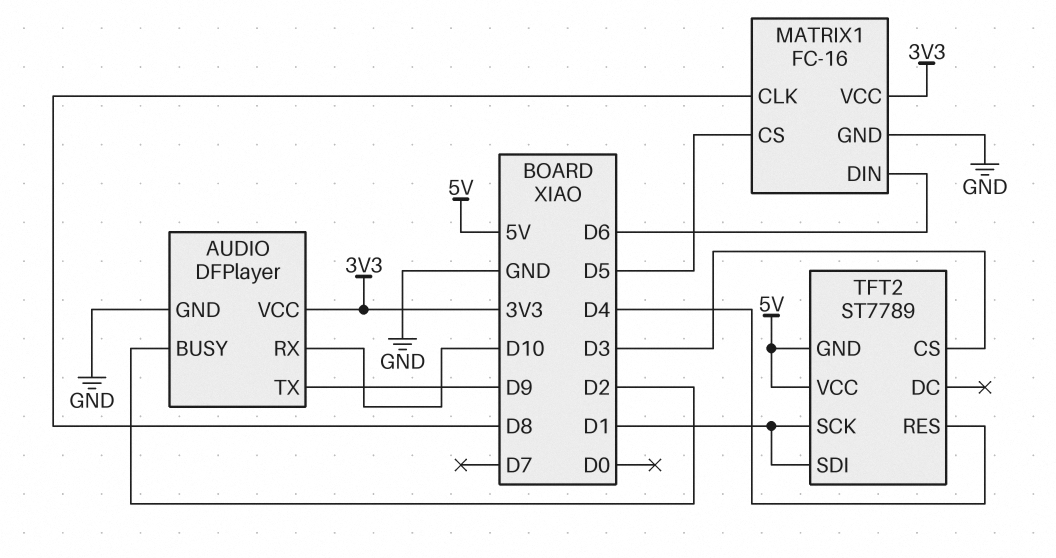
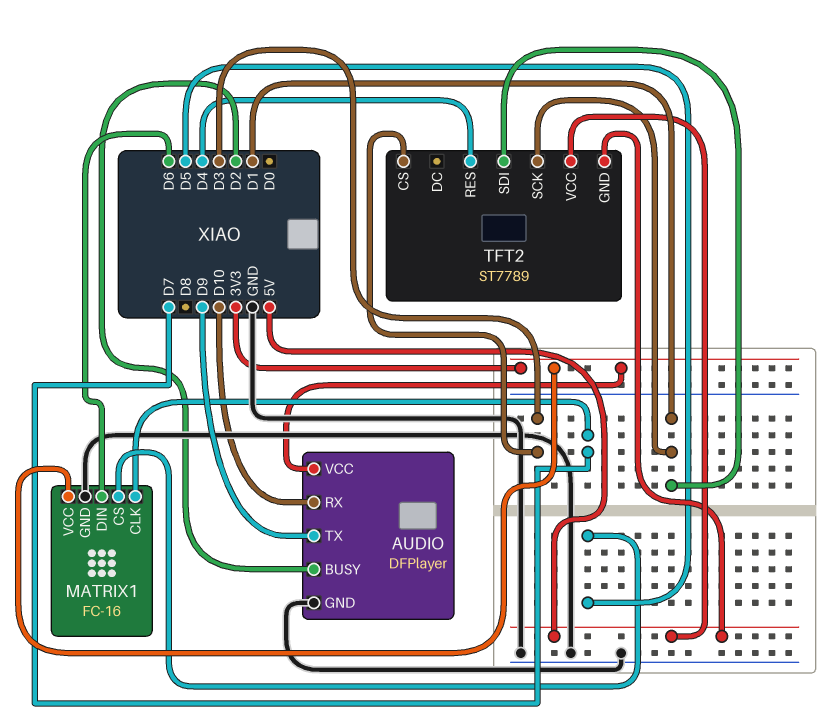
MATRIX1 pin CLK: D8 -> D7

